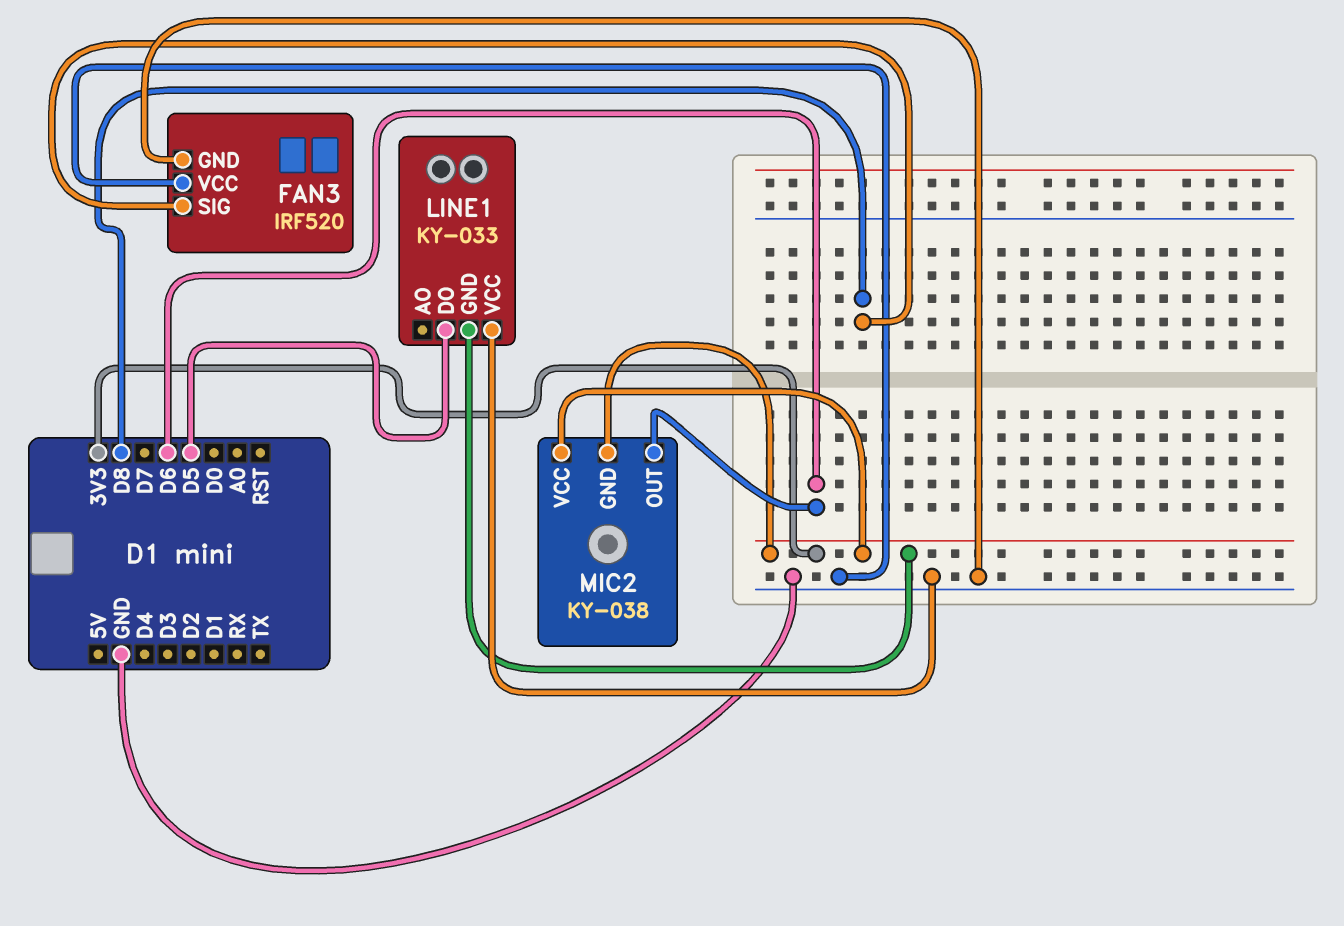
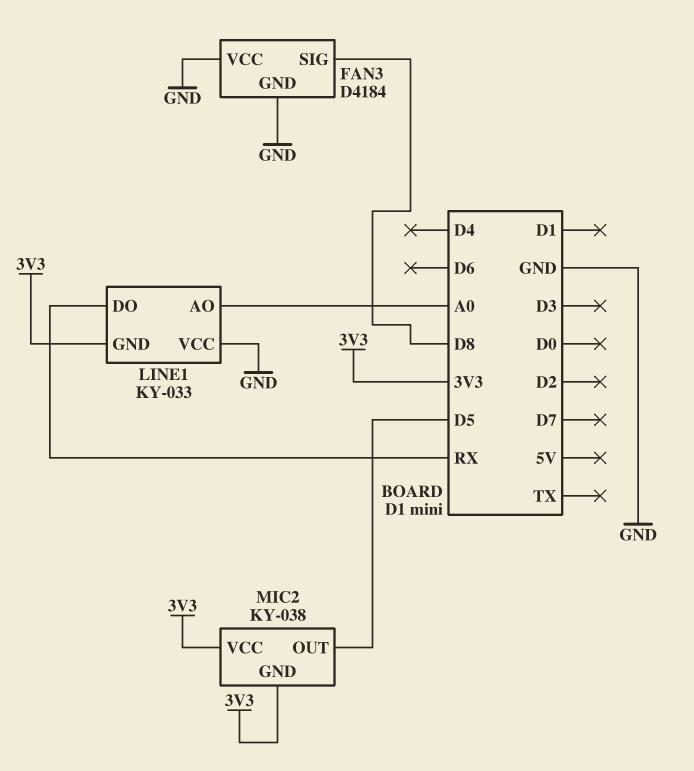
FAN3: IRF520 -> D4184
LINE1 pin AO: none -> A0
LINE1 pin DO: D5 -> RX
MIC2 pin OUT: D6 -> D5

